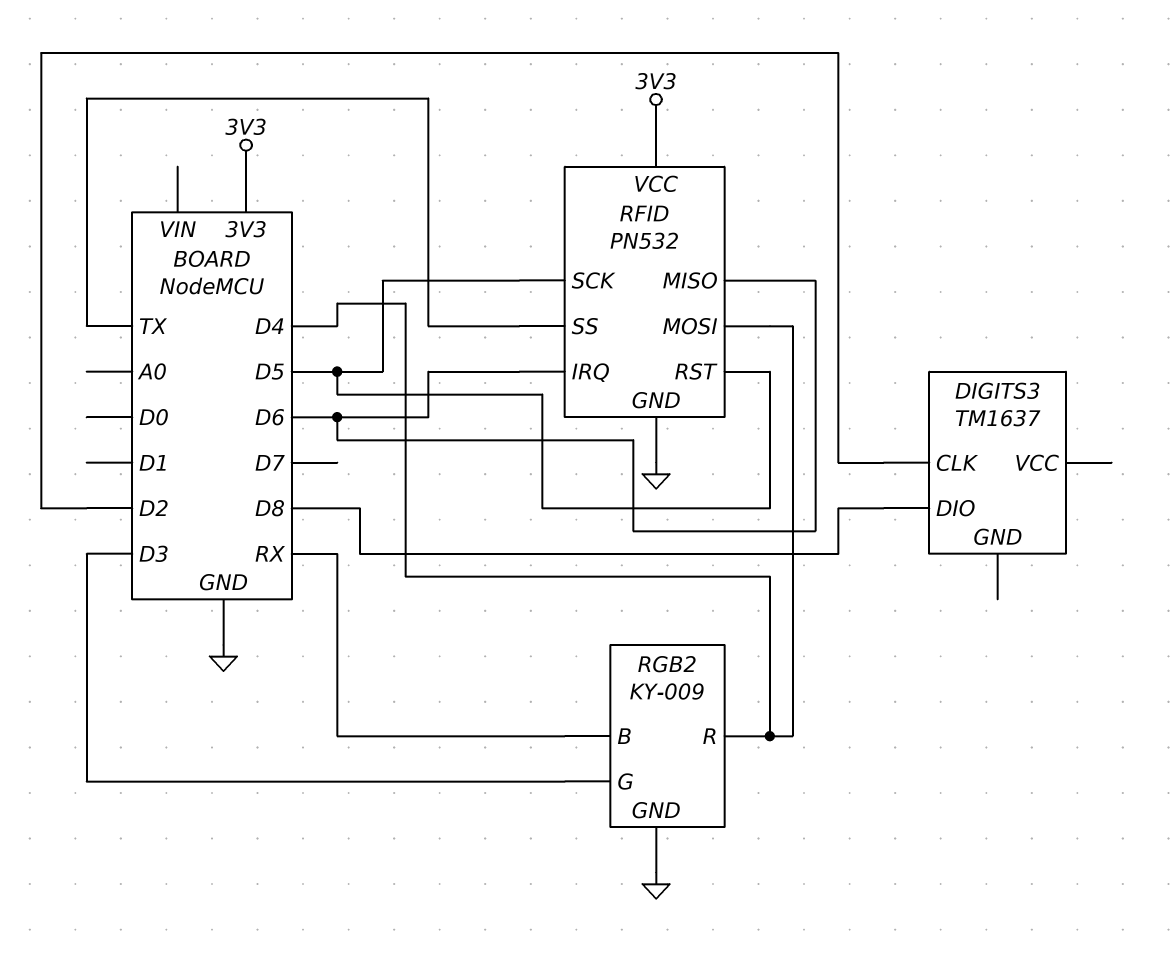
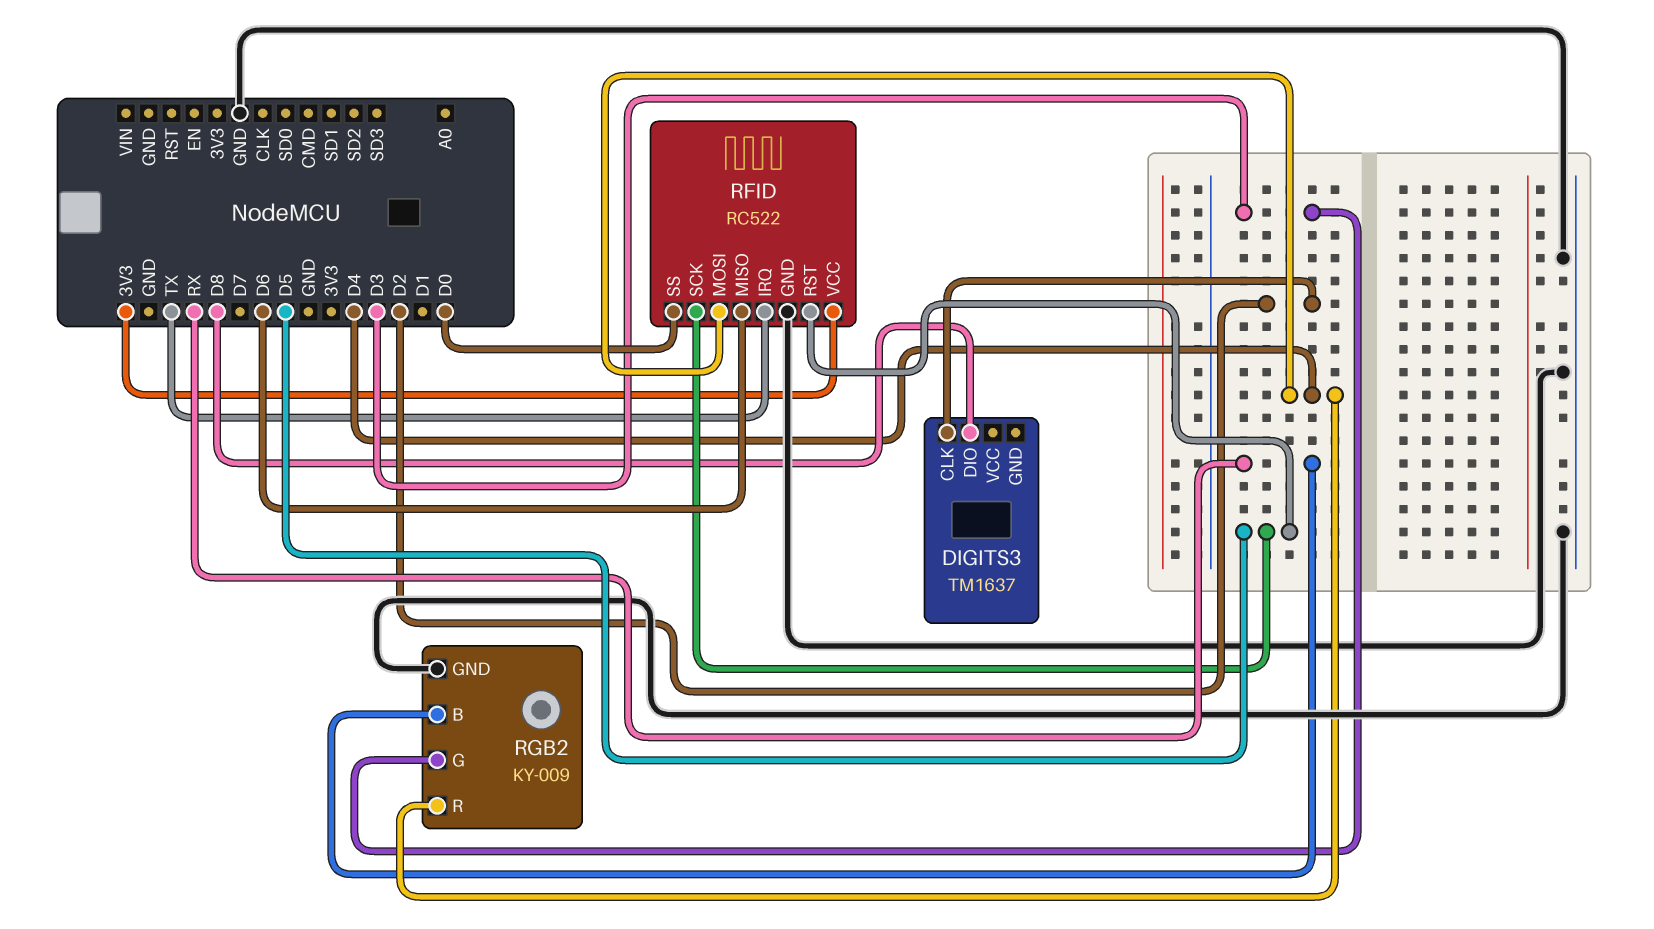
RFID: PN532 -> RC522
RFID pin IRQ: D6 -> TX
RFID pin SS: TX -> D0

